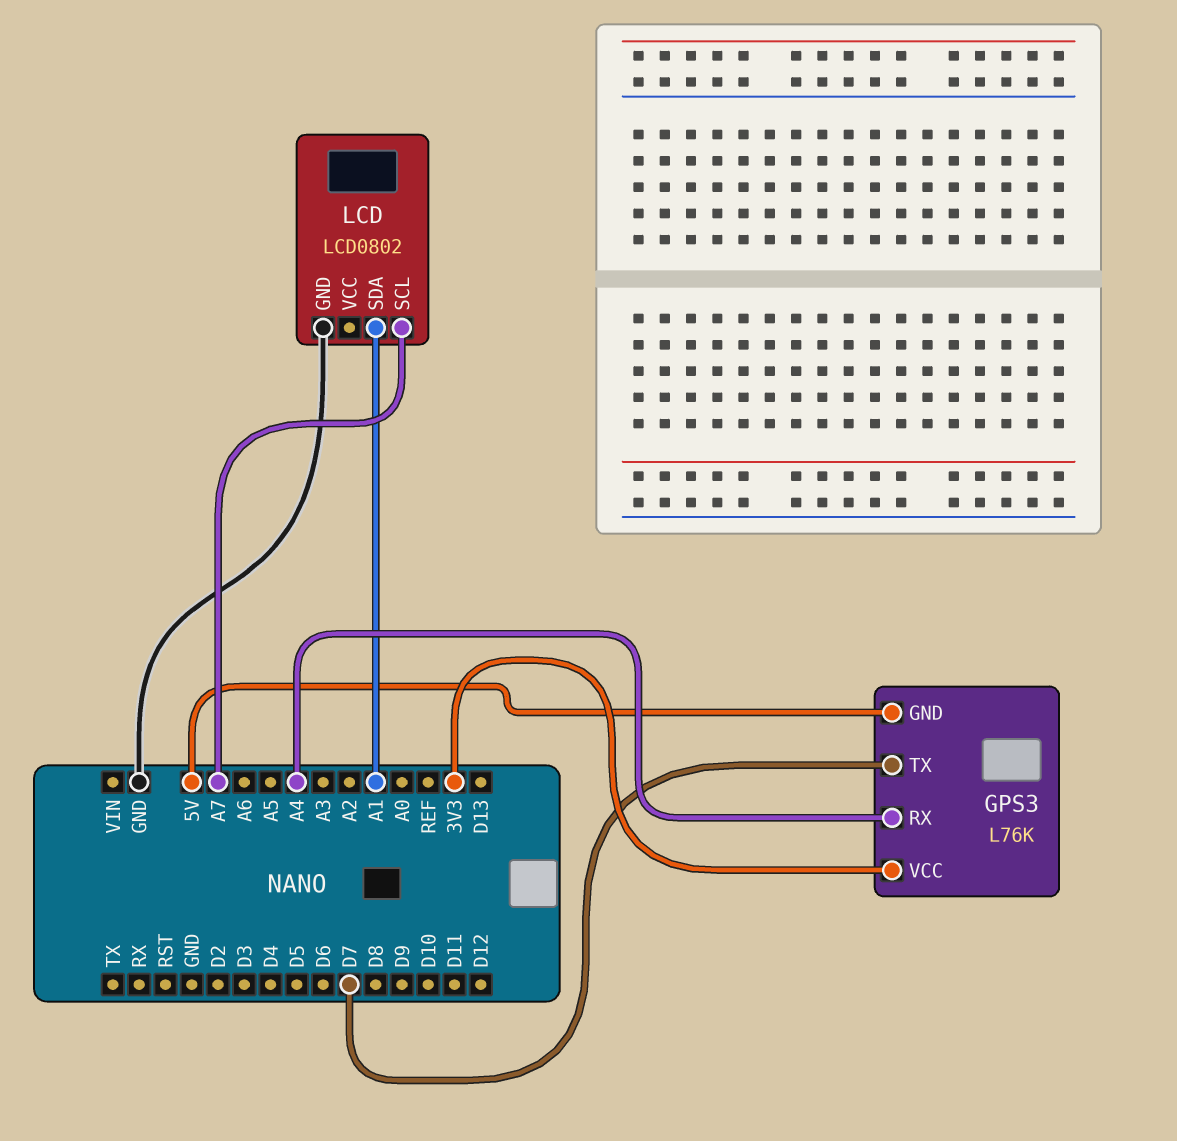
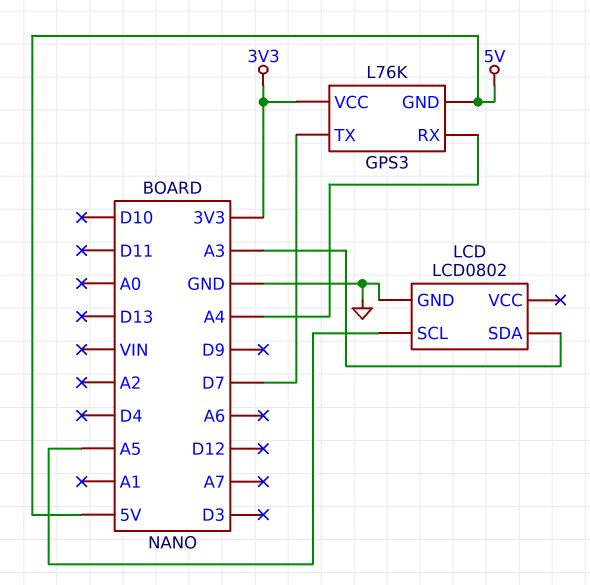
LCD pin SCL: A7 -> A5
LCD pin SDA: A1 -> A3

